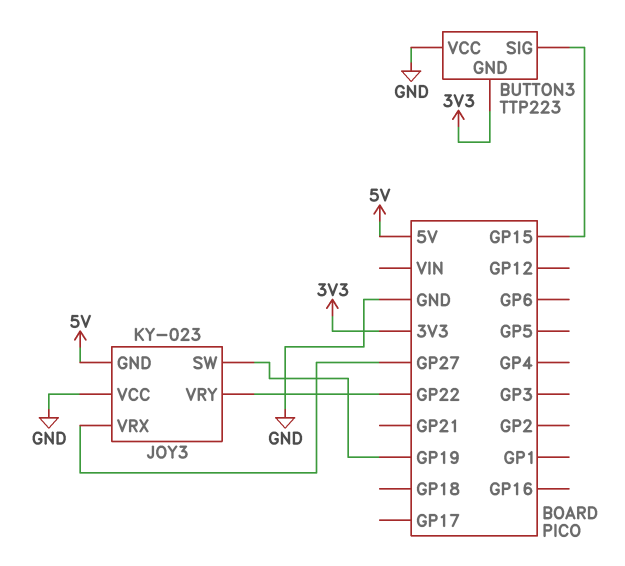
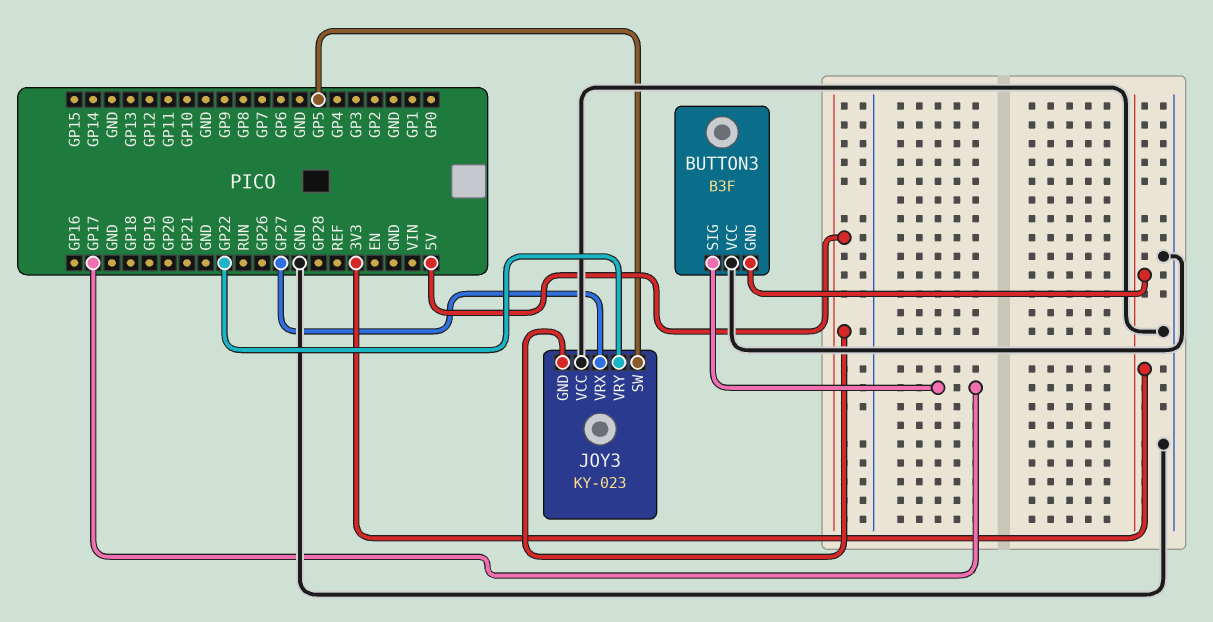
BUTTON3: TTP223 -> B3F
BUTTON3 pin SIG: GP15 -> GP17
JOY3 pin SW: GP19 -> GP5

